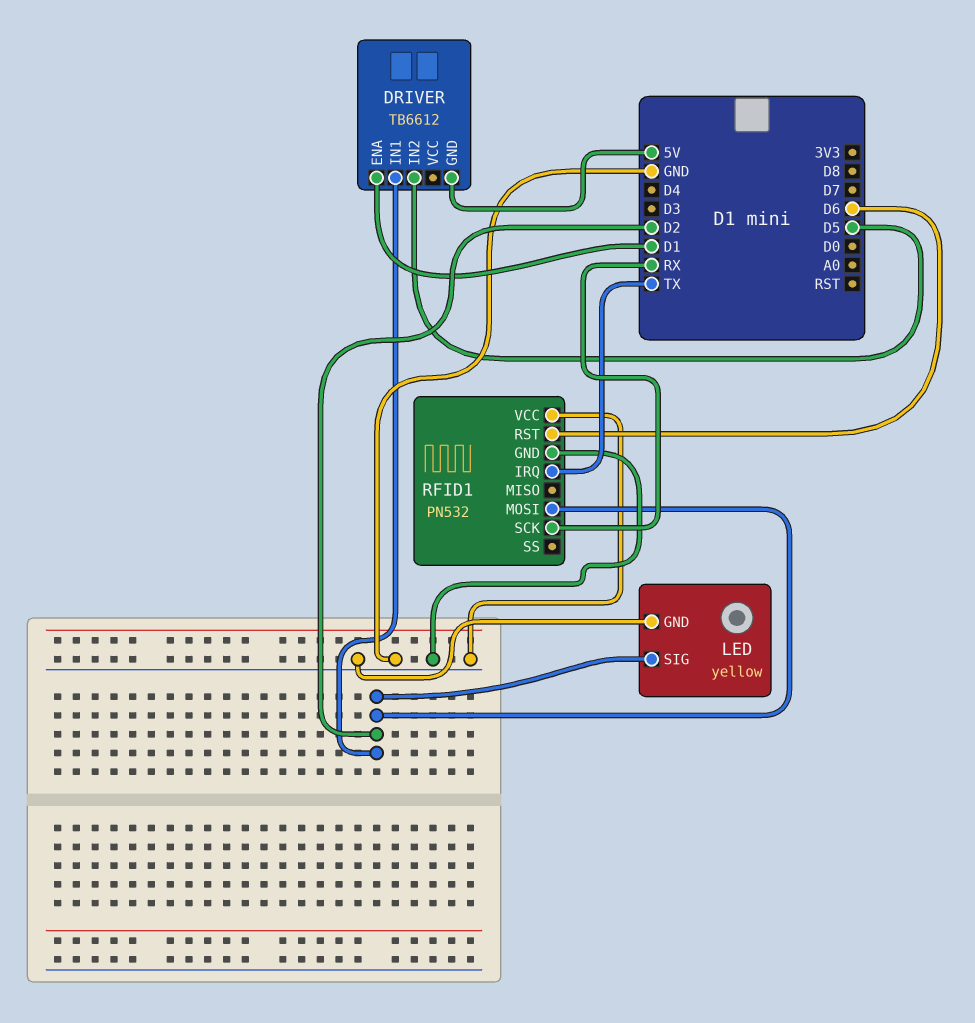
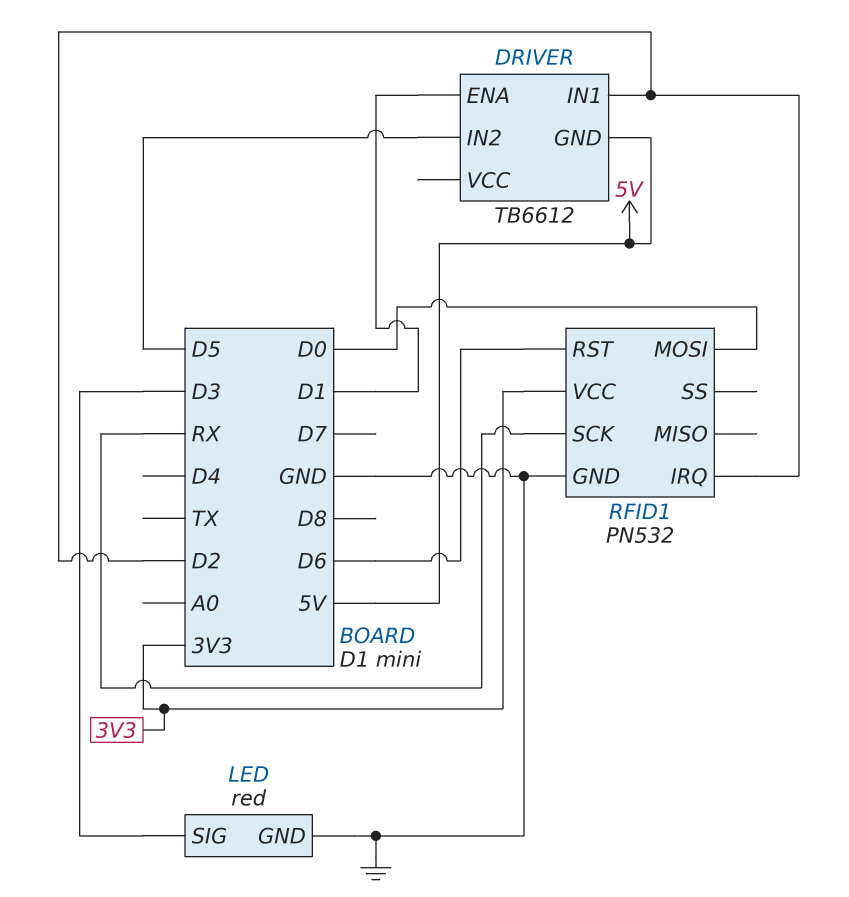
LED: yellow -> red
LED pin SIG: D2 -> D3
RFID1 pin IRQ: TX -> D2
RFID1 pin MOSI: D2 -> D0
RFID1 pin VCC: GND -> 3V3

